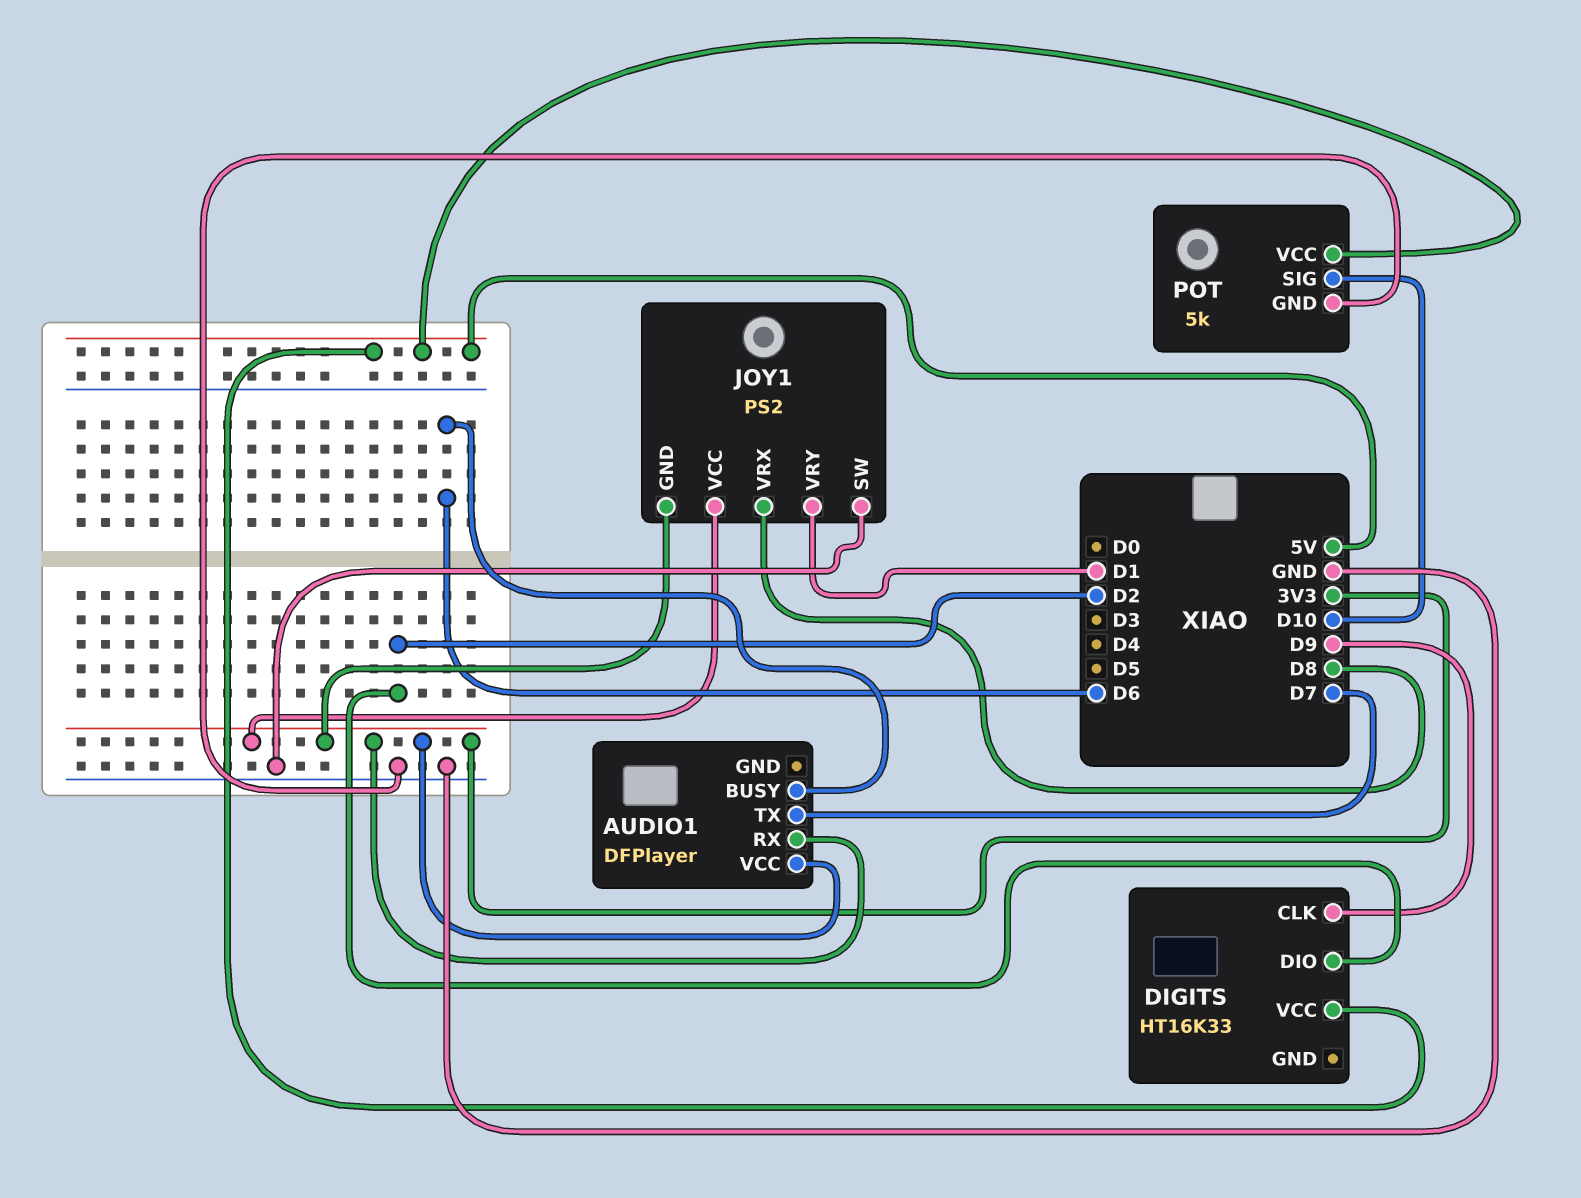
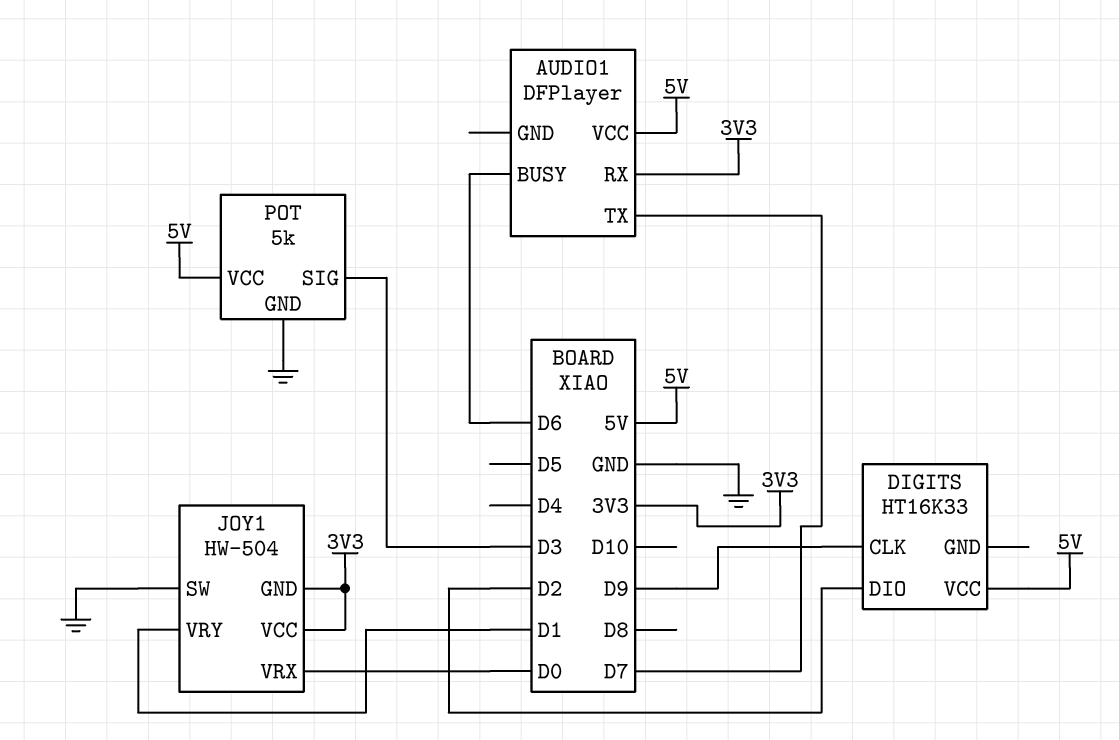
AUDIO1 pin VCC: 3V3 -> 5V
JOY1: PS2 -> HW-504
JOY1 pin VRX: D8 -> D0
POT pin SIG: D10 -> D3

